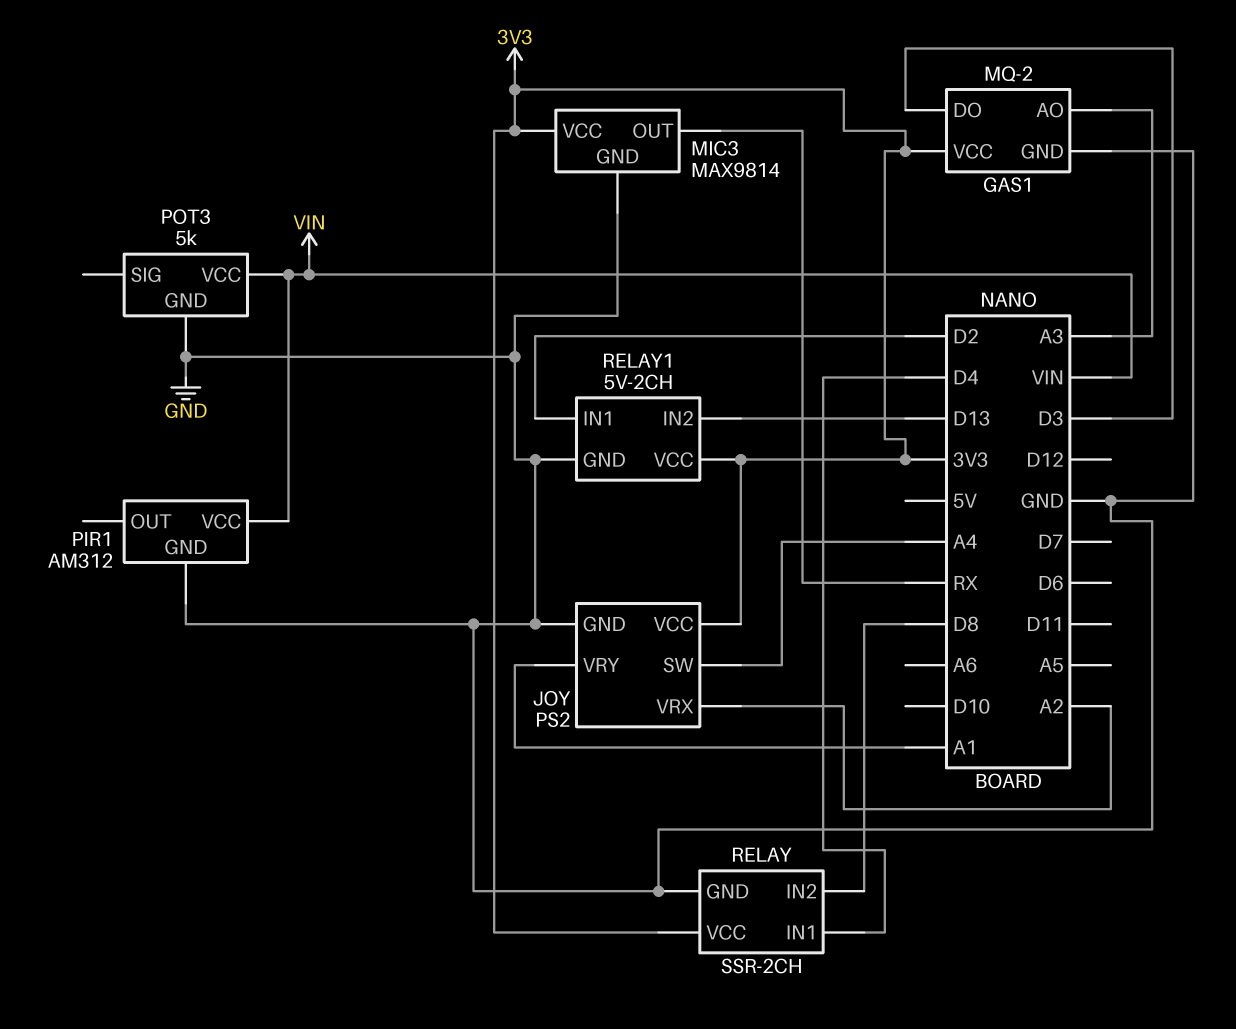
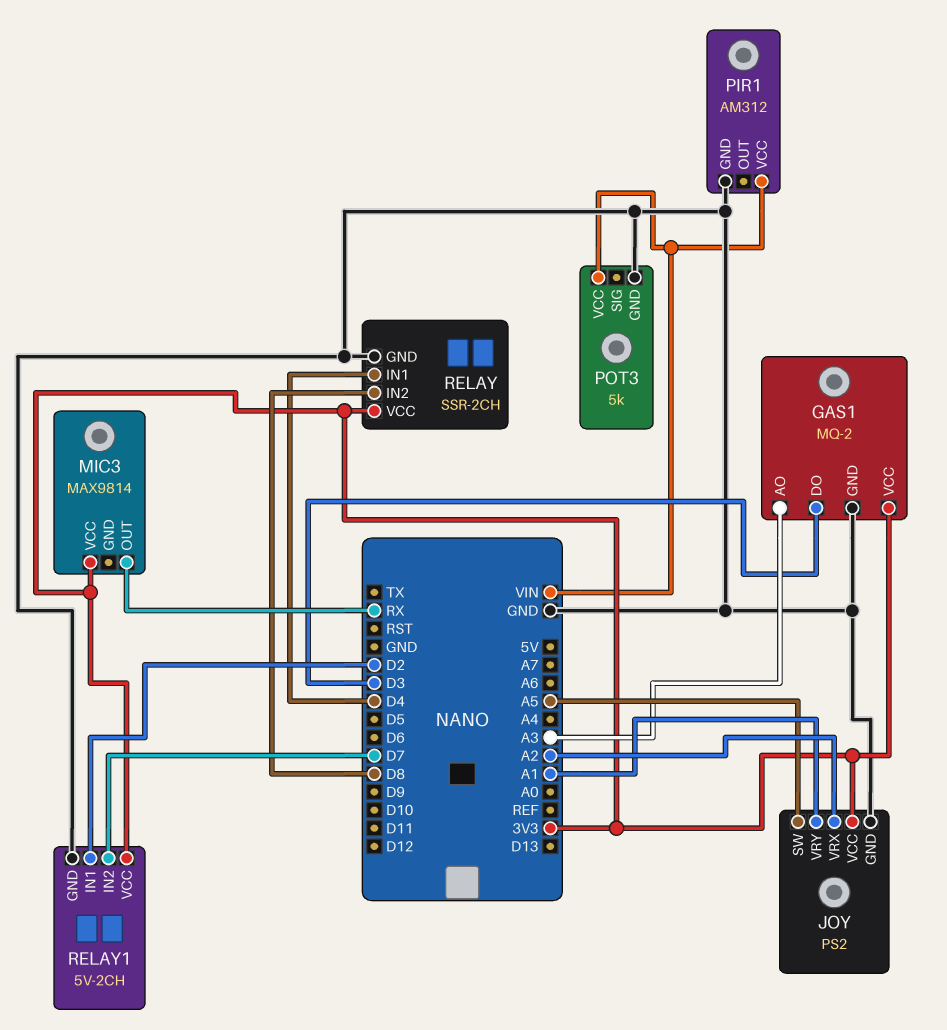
JOY pin SW: A4 -> A5
MIC3 pin GND: GND -> none
RELAY1 pin IN2: D13 -> D7

